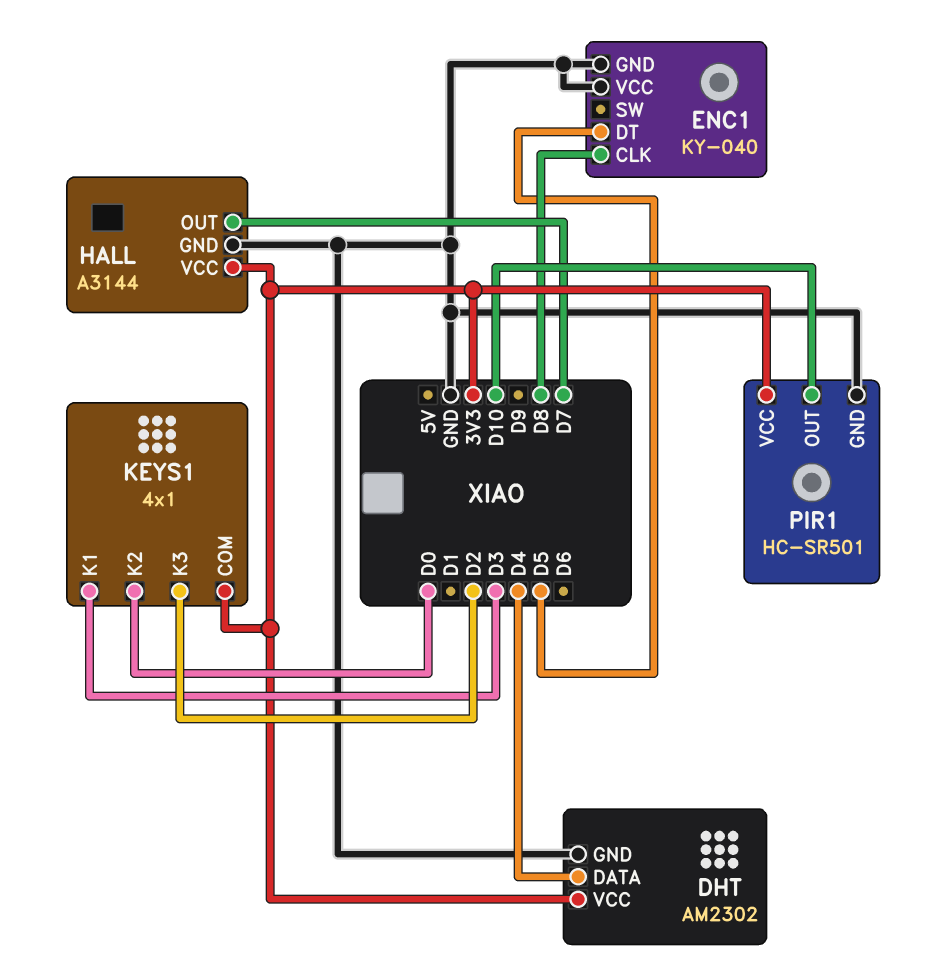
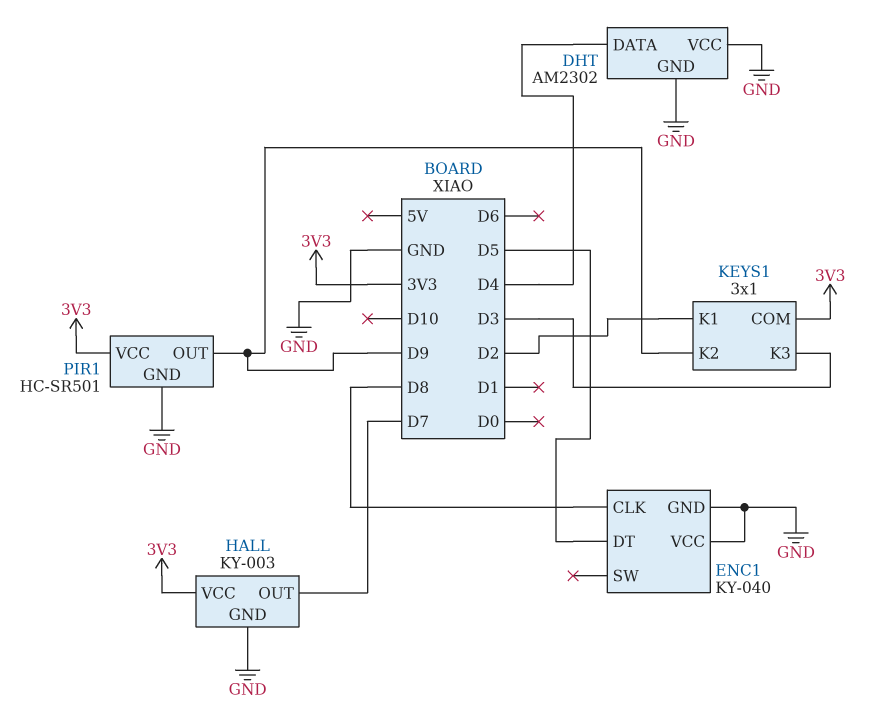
DHT pin VCC: 3V3 -> GND
HALL: A3144 -> KY-003
KEYS1: 4x1 -> 3x1
KEYS1 pin K1: D3 -> D2
KEYS1 pin K2: D0 -> D9
KEYS1 pin K3: D2 -> D3
PIR1 pin OUT: D10 -> D9

